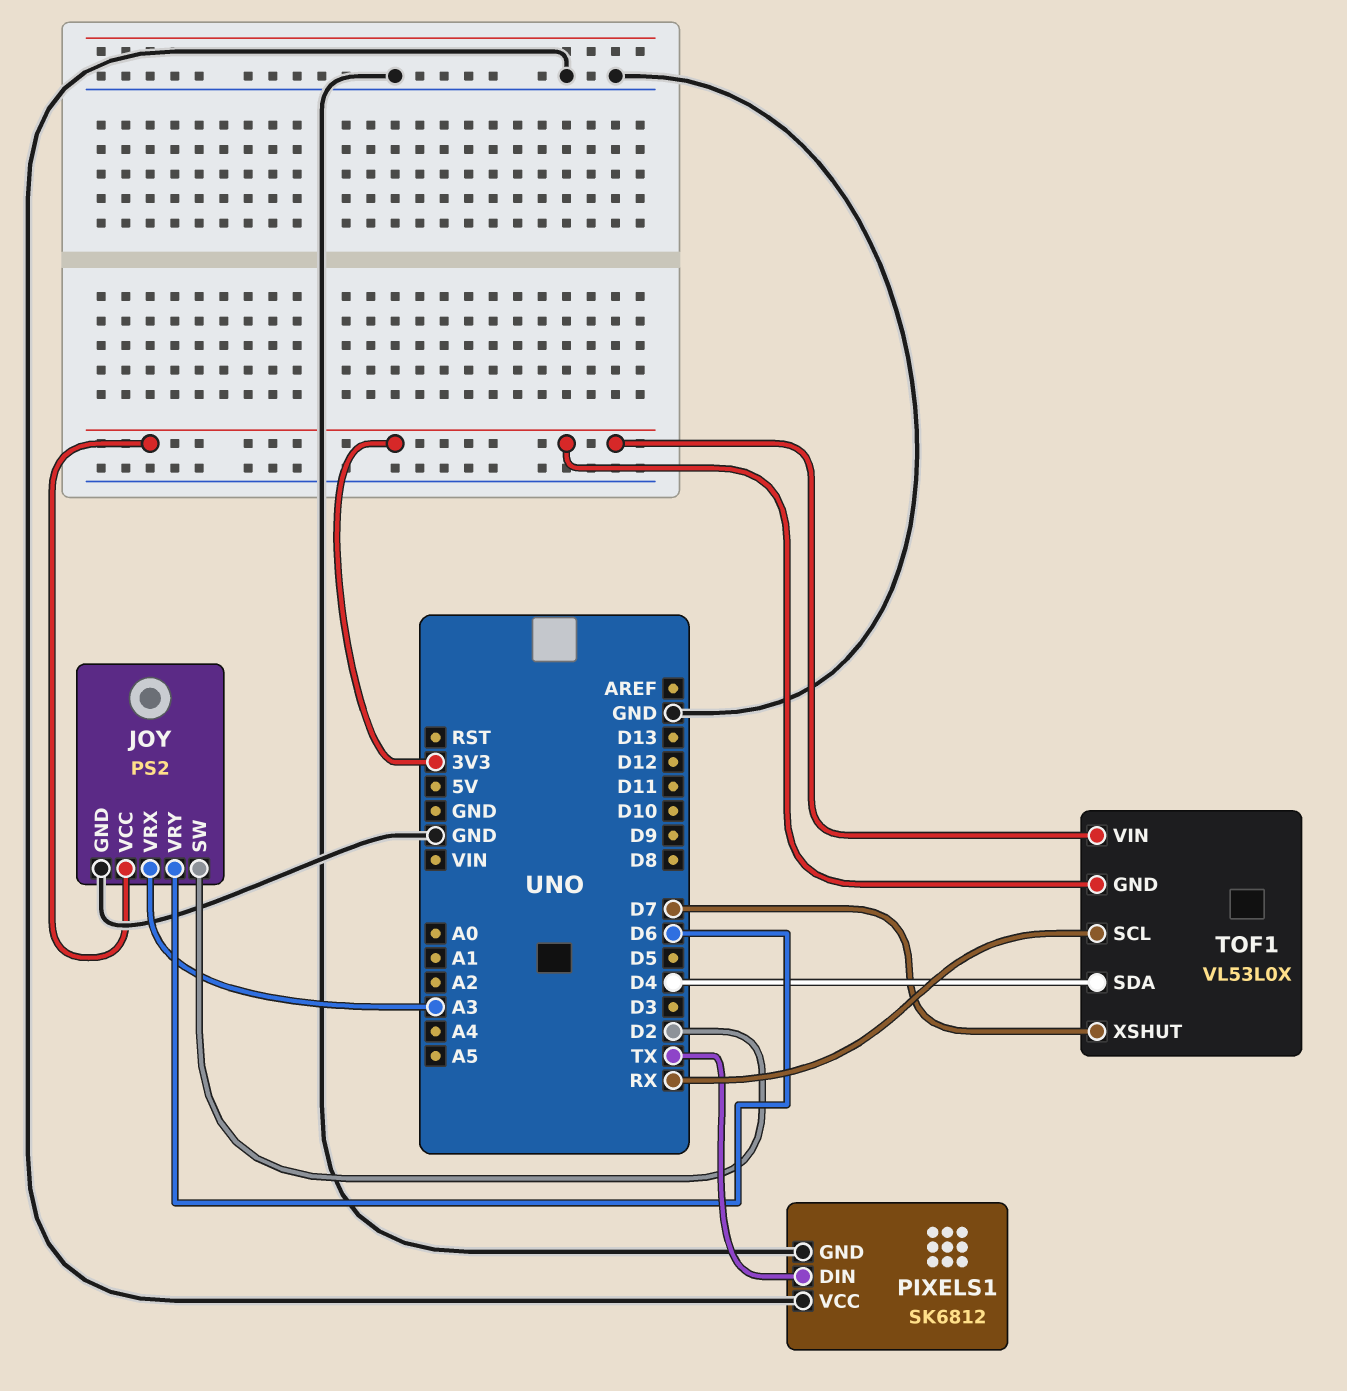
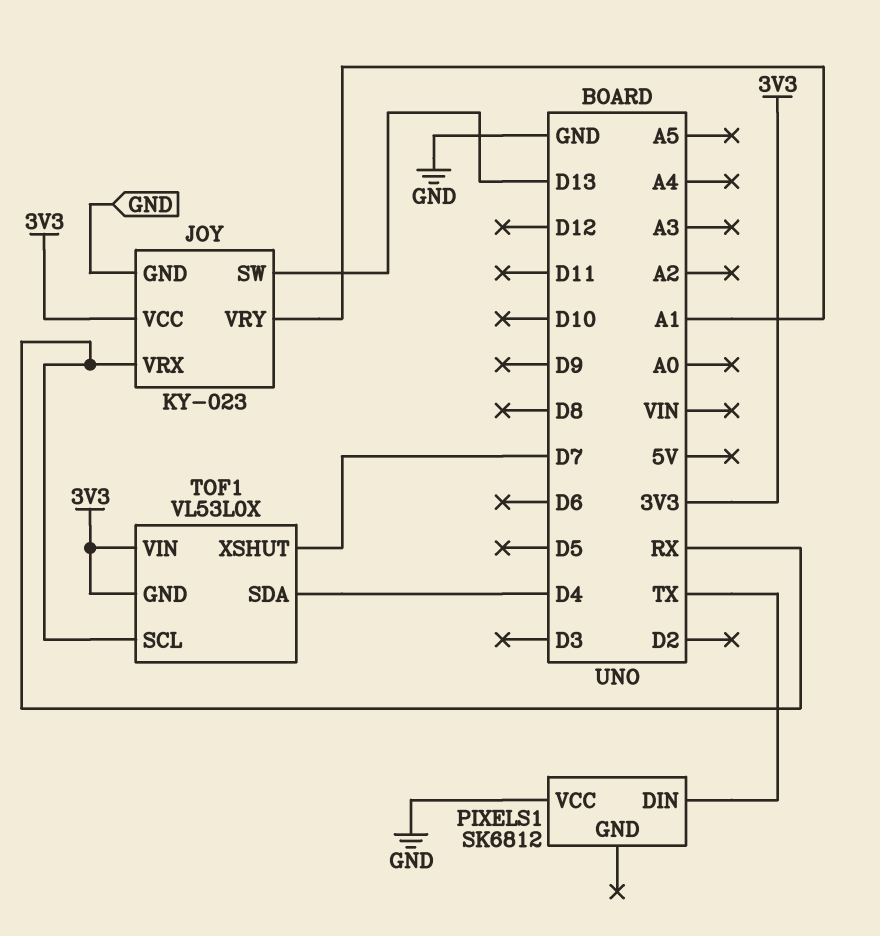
JOY: PS2 -> KY-023
JOY pin SW: D2 -> D13
JOY pin VRX: A3 -> RX
JOY pin VRY: D6 -> A1
PIXELS1 pin GND: GND -> none

